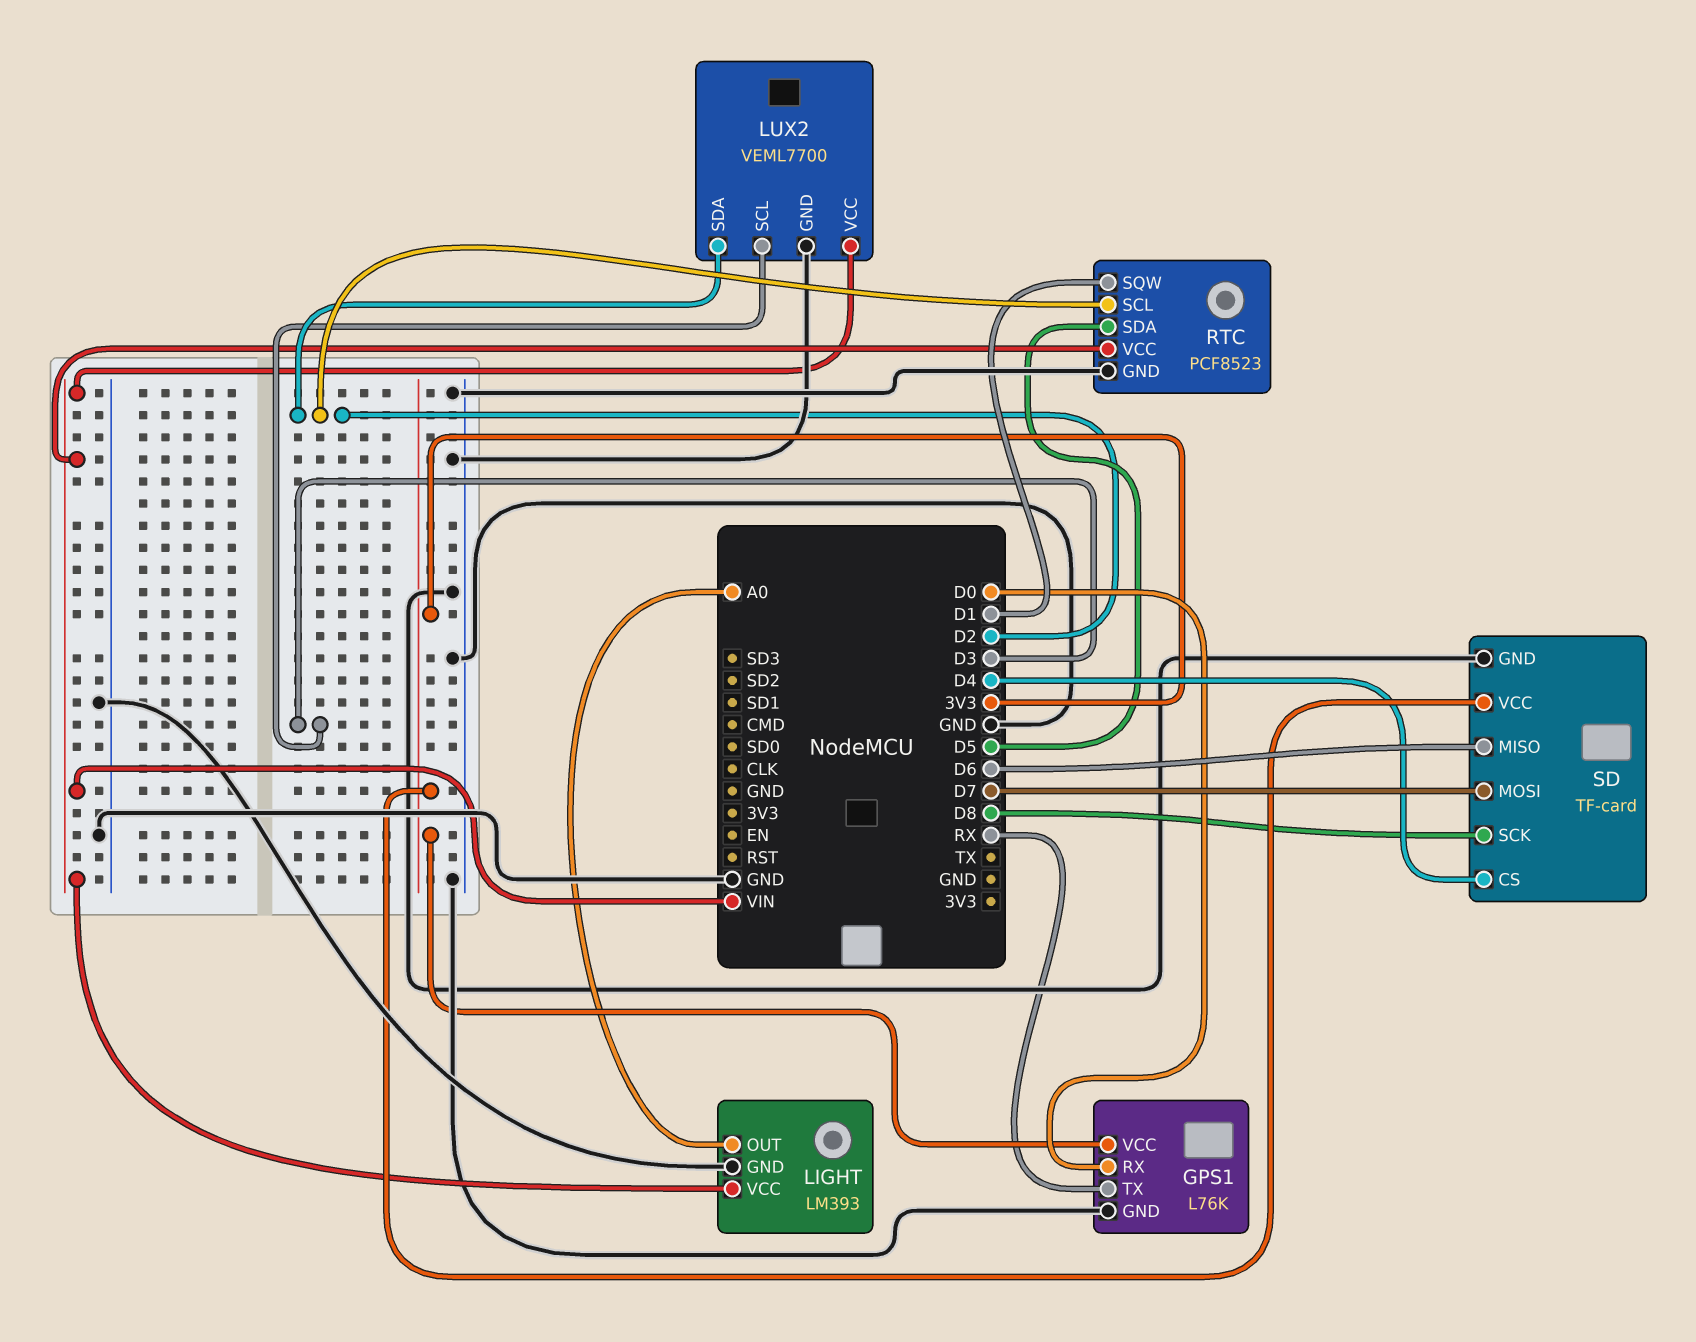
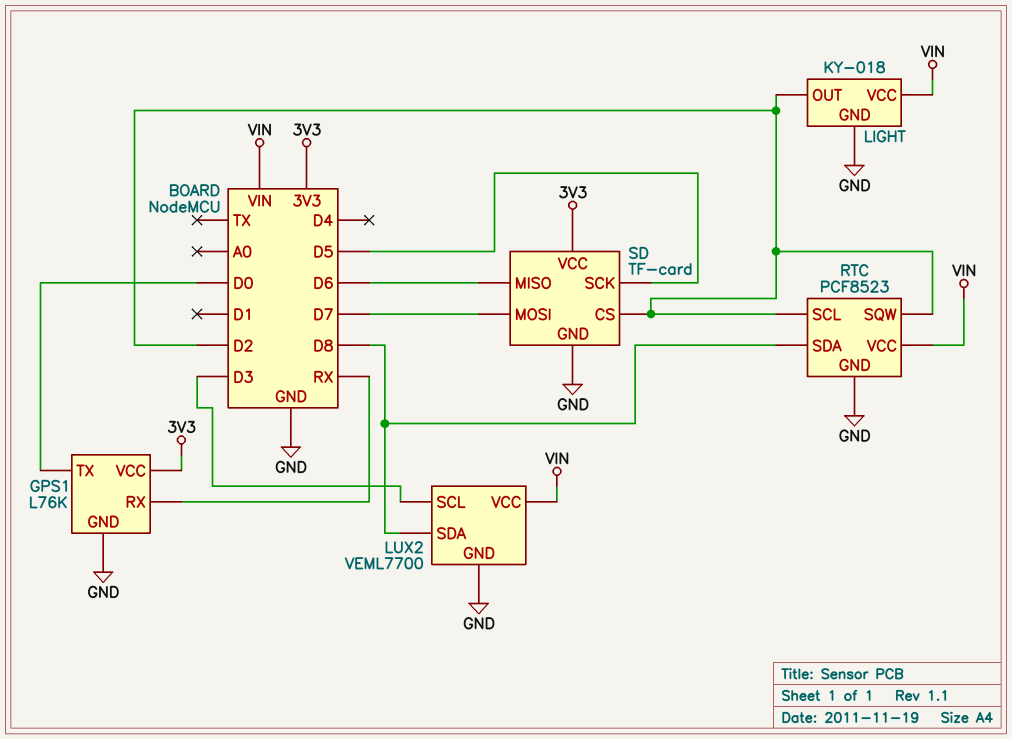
GPS1 pin RX: D0 -> RX
GPS1 pin TX: RX -> D0
LIGHT: LM393 -> KY-018
LIGHT pin OUT: A0 -> D2
LUX2 pin SDA: D2 -> D8
RTC pin SDA: D5 -> D8
RTC pin SQW: D1 -> D2
SD pin CS: D4 -> D2
SD pin SCK: D8 -> D5

